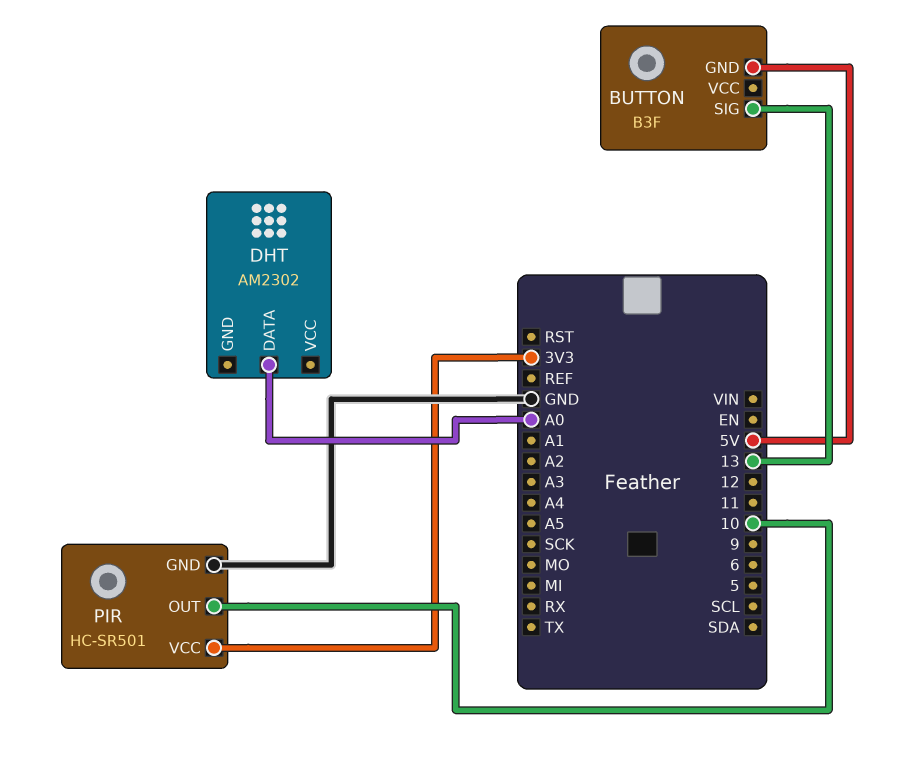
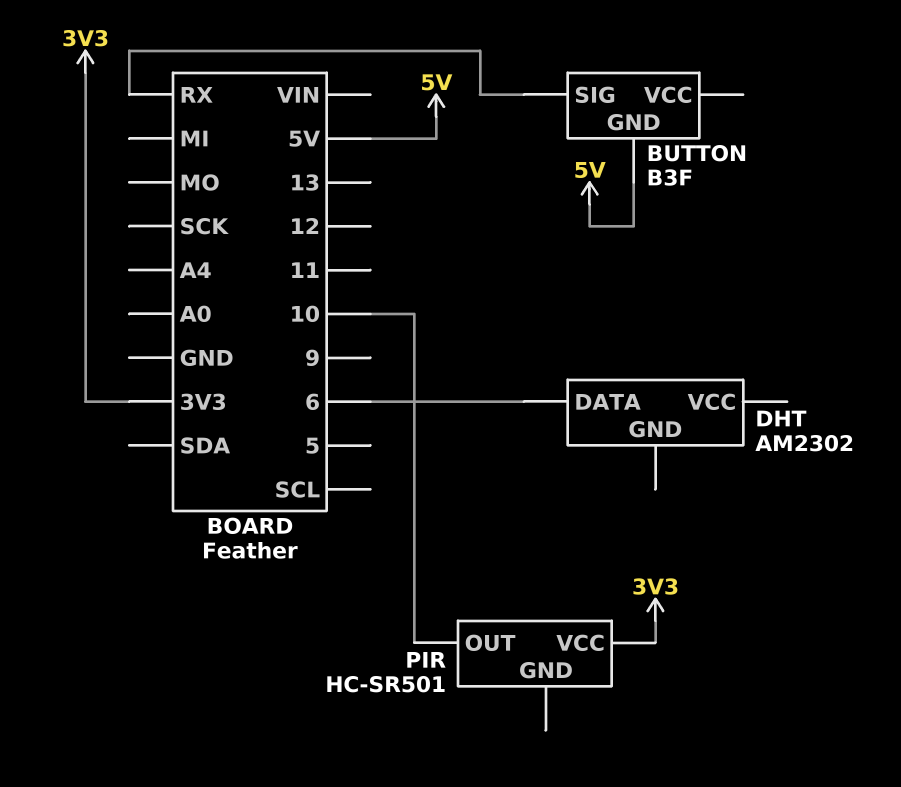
BUTTON pin SIG: 13 -> RX
DHT pin DATA: A0 -> 6
PIR pin GND: GND -> none

